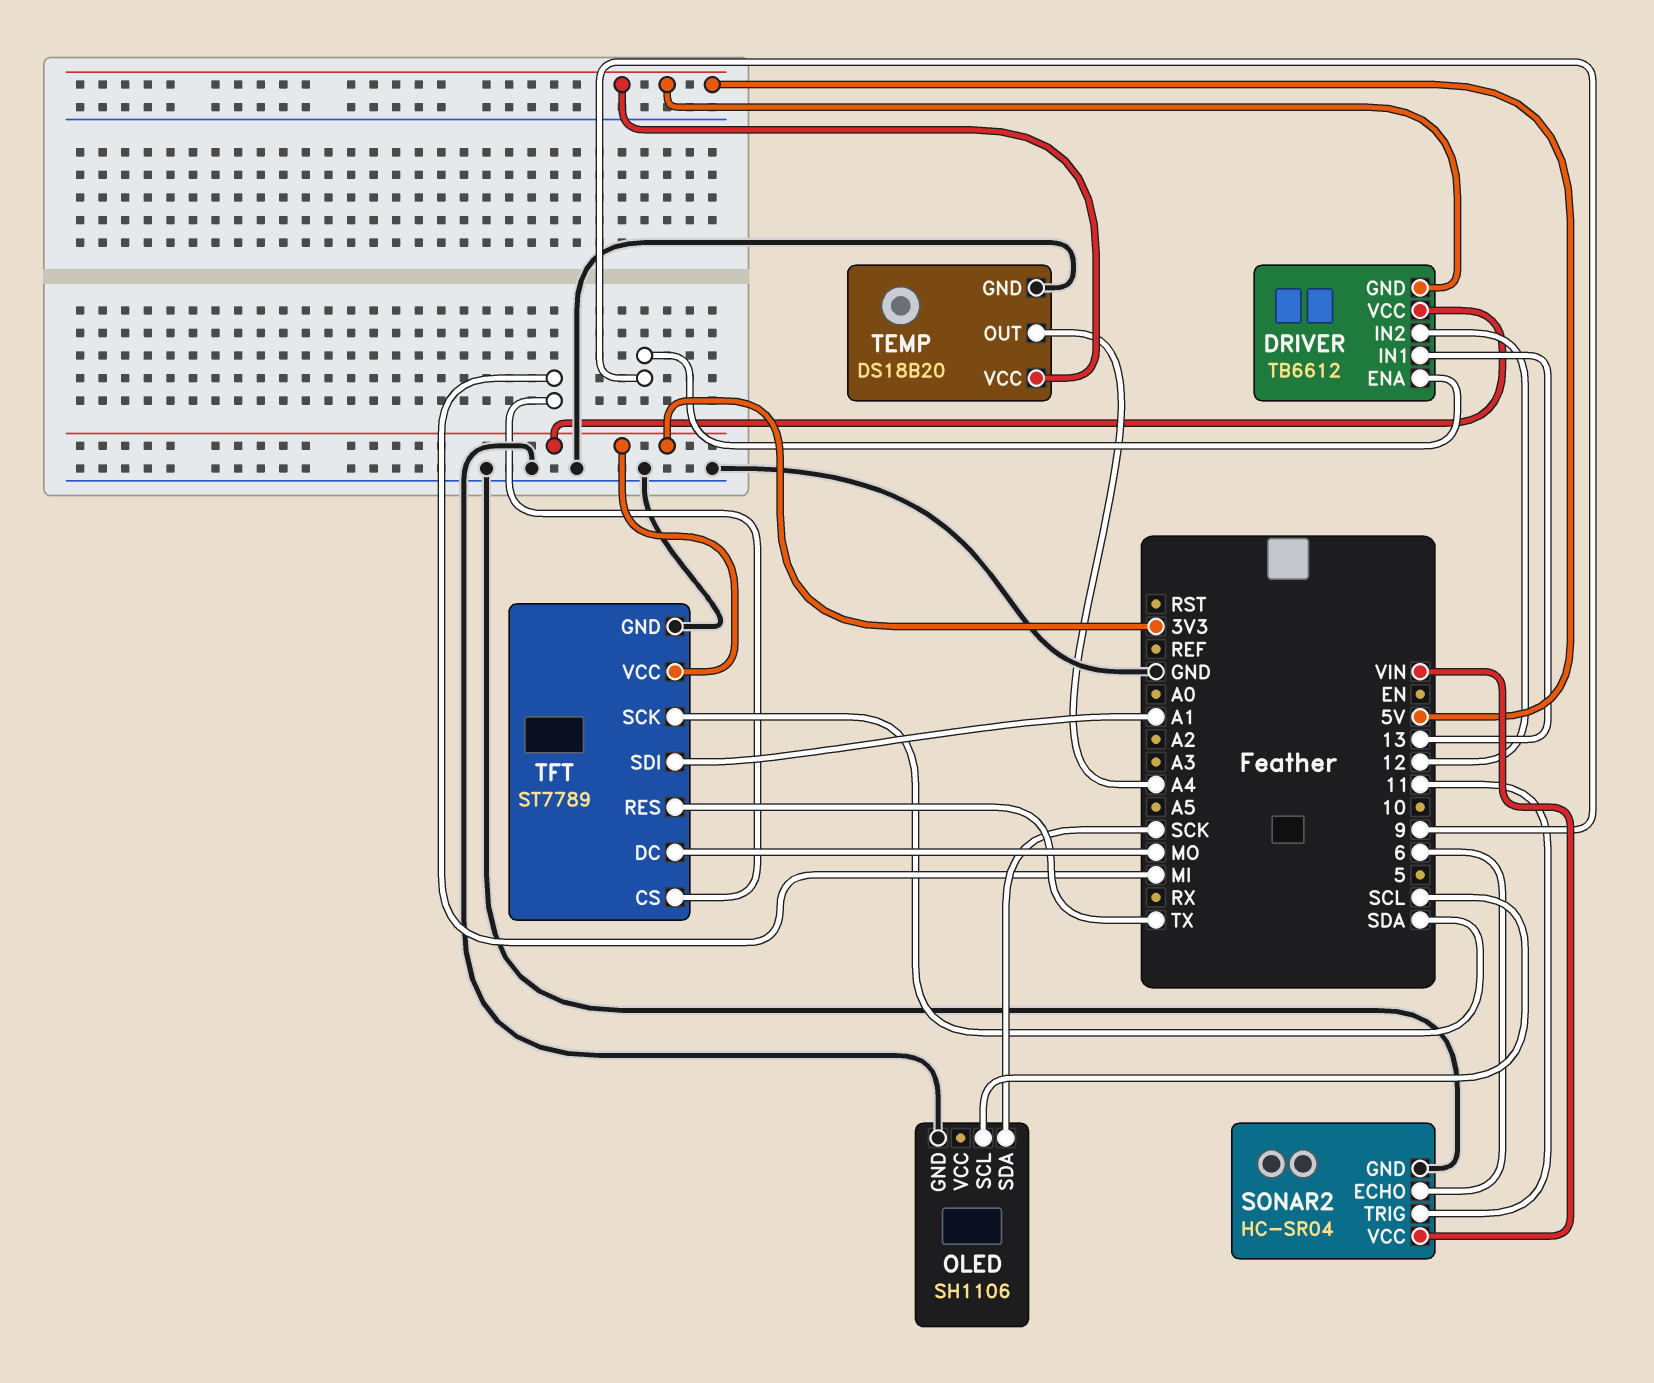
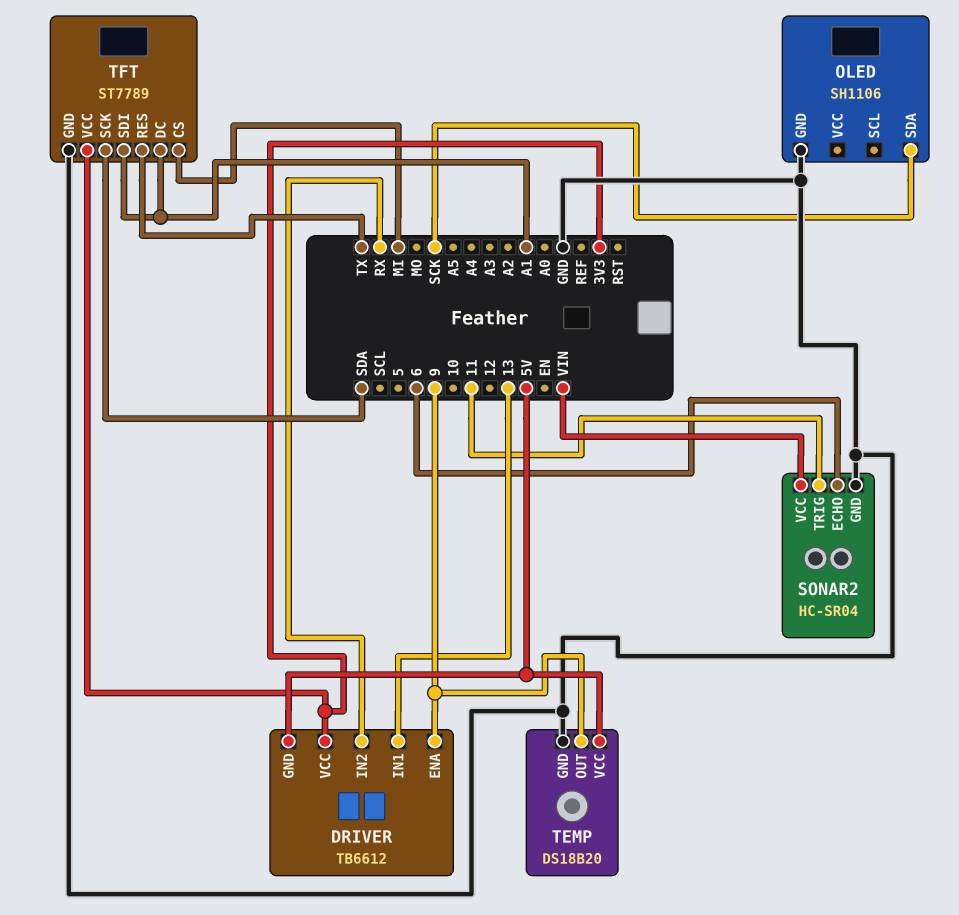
DRIVER pin IN2: 12 -> RX
OLED pin SCL: SCL -> none
TEMP pin OUT: A4 -> 9
TFT pin DC: MO -> A1

